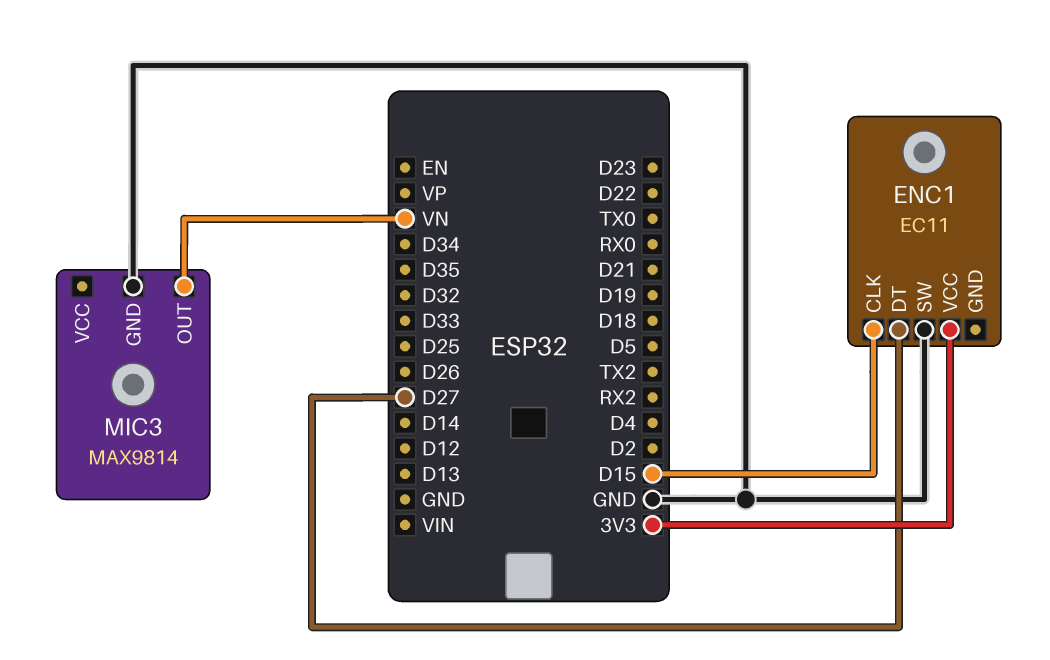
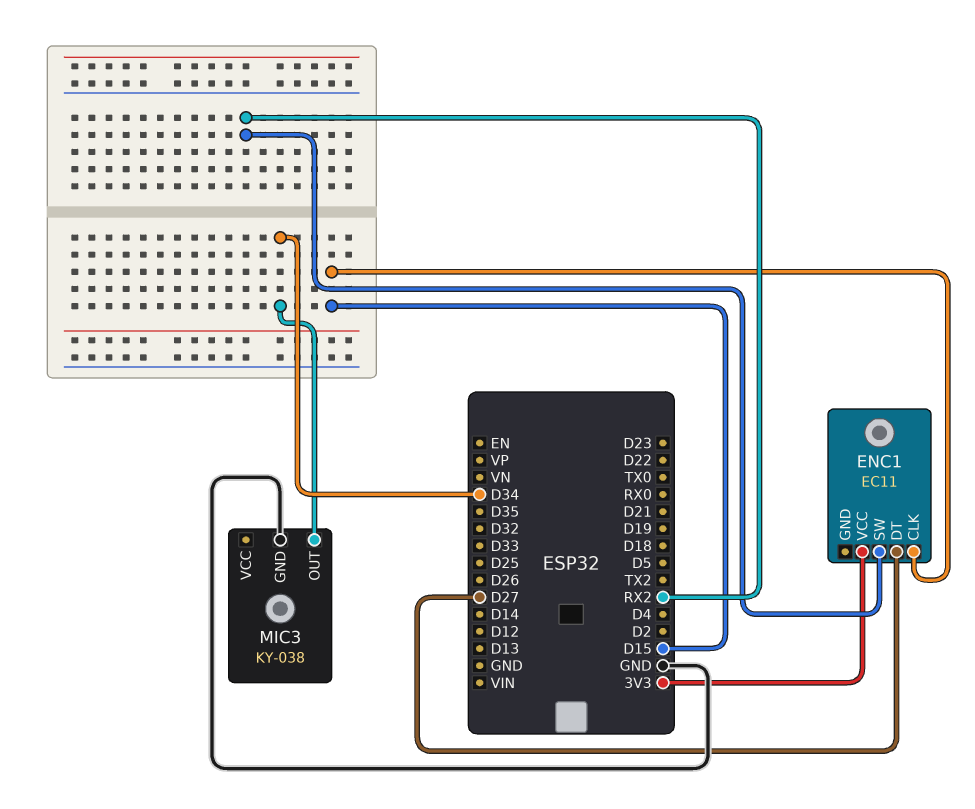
ENC1 pin SW: GND -> RX2
MIC3: MAX9814 -> KY-038
MIC3 pin OUT: VN -> D34

